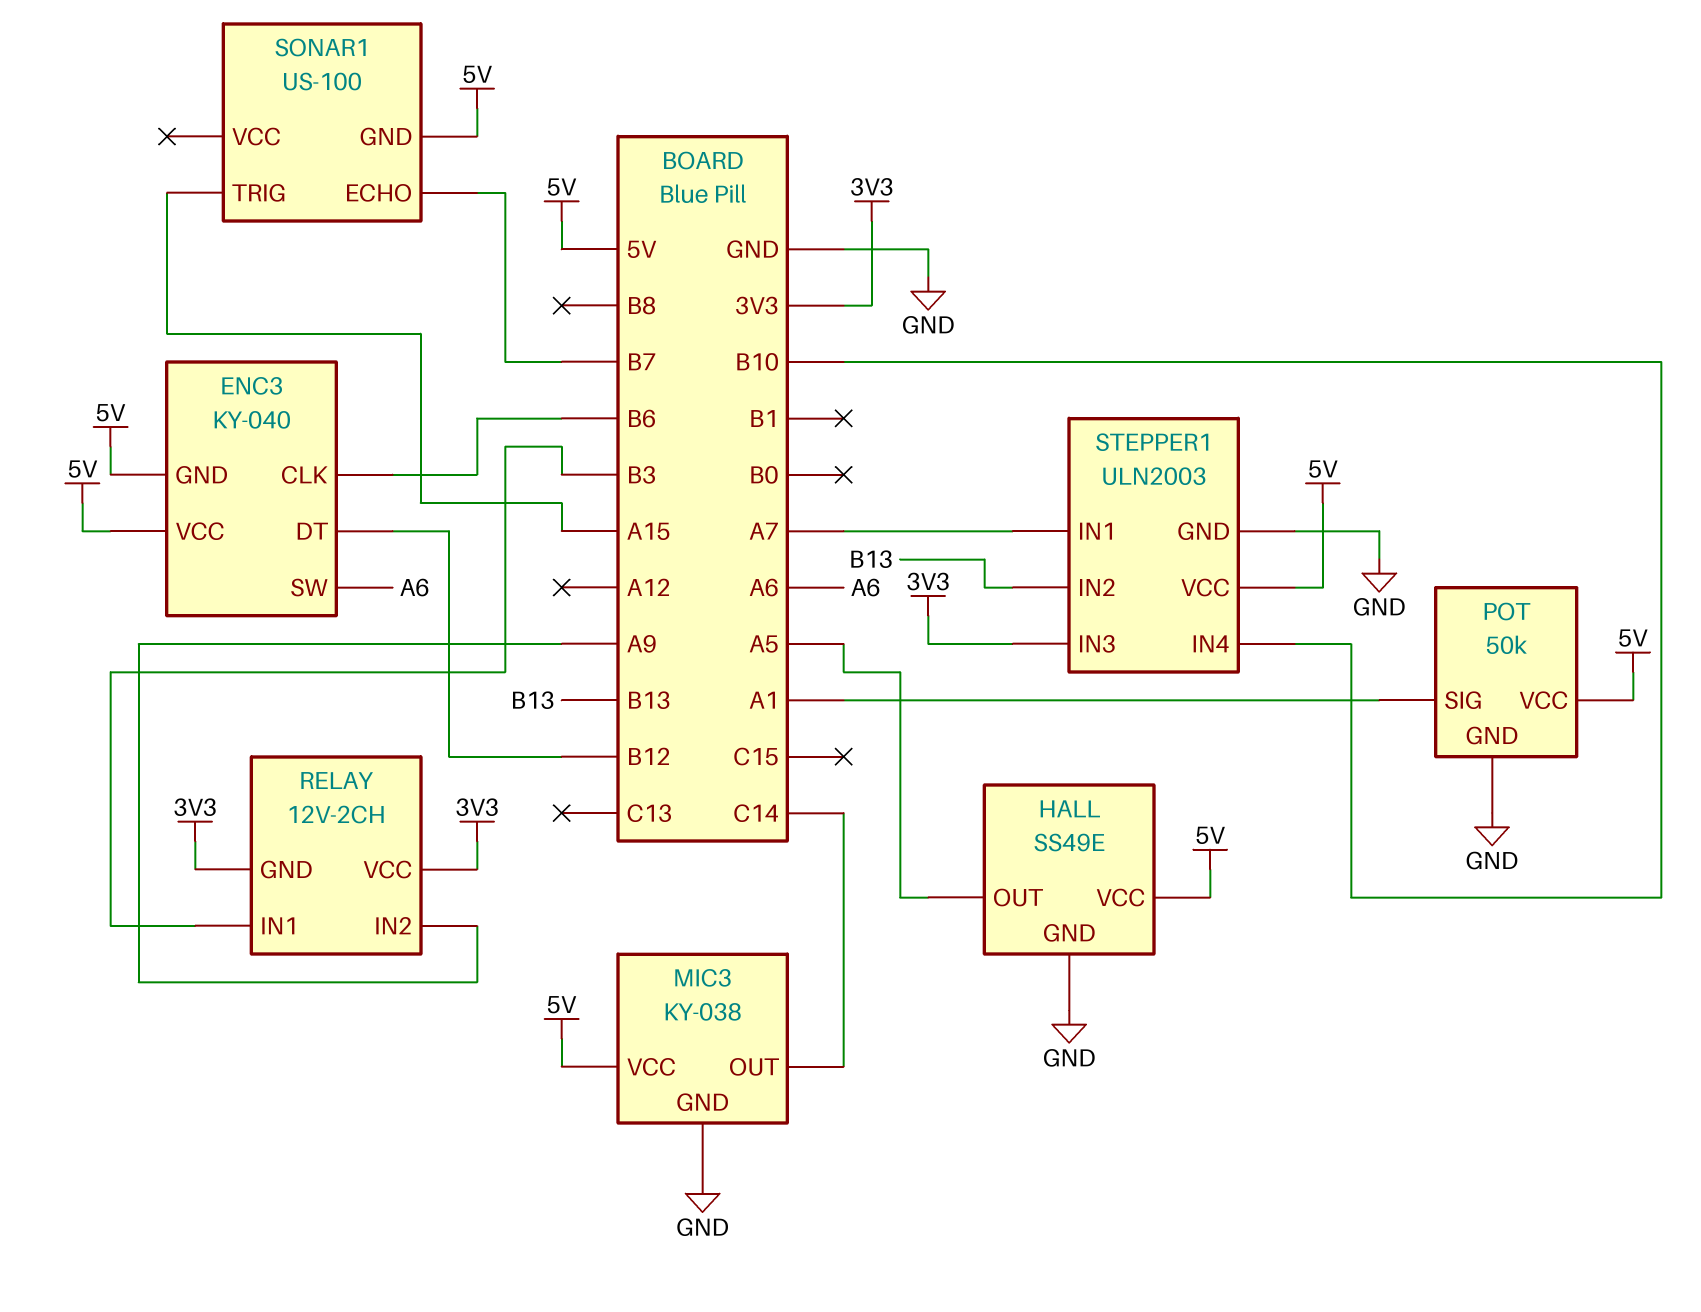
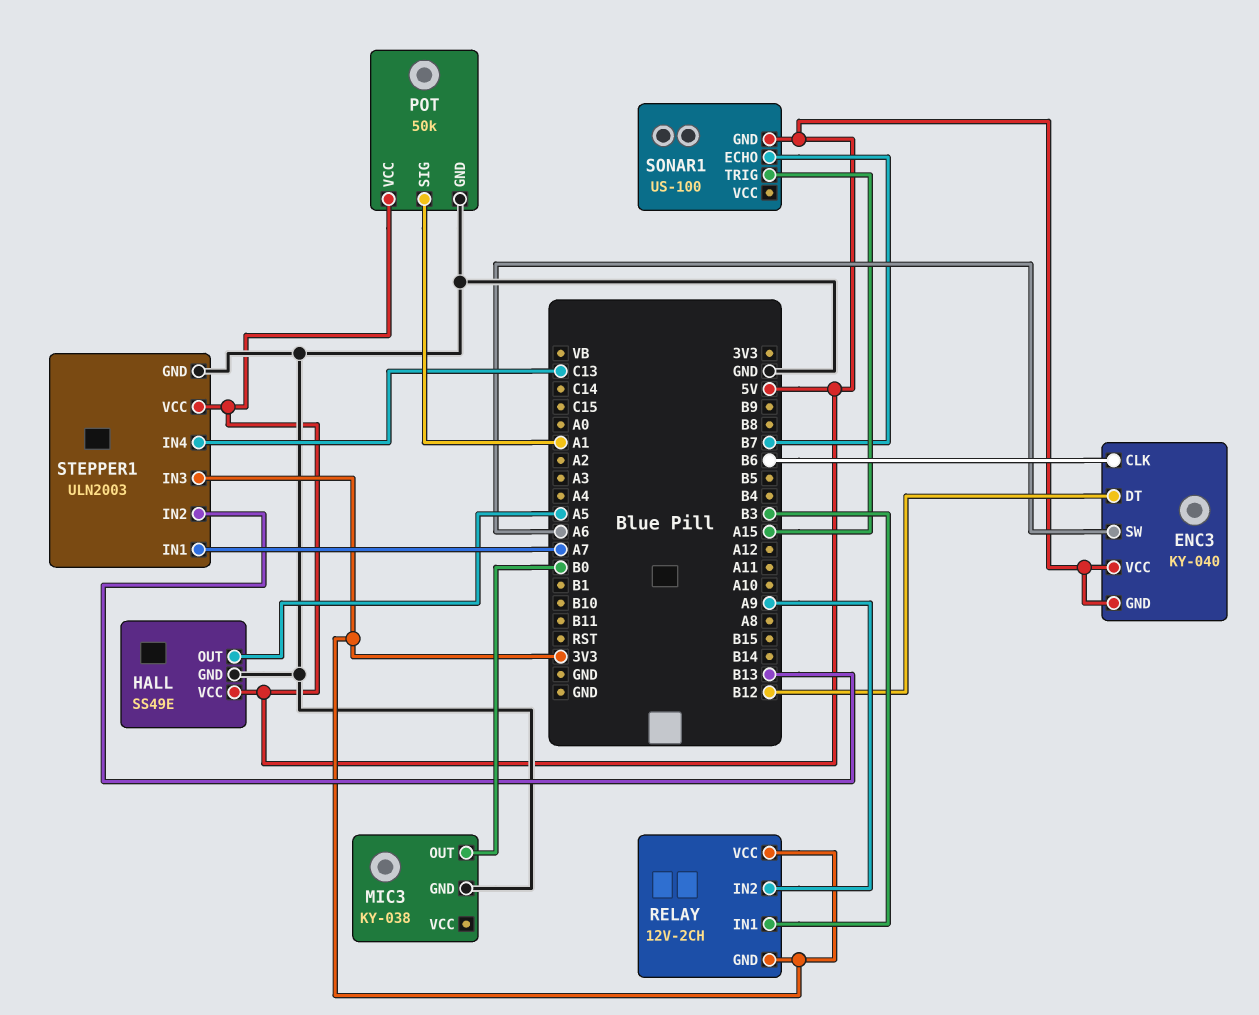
MIC3 pin OUT: C14 -> B0
MIC3 pin VCC: 5V -> none
STEPPER1 pin IN4: B10 -> C13

